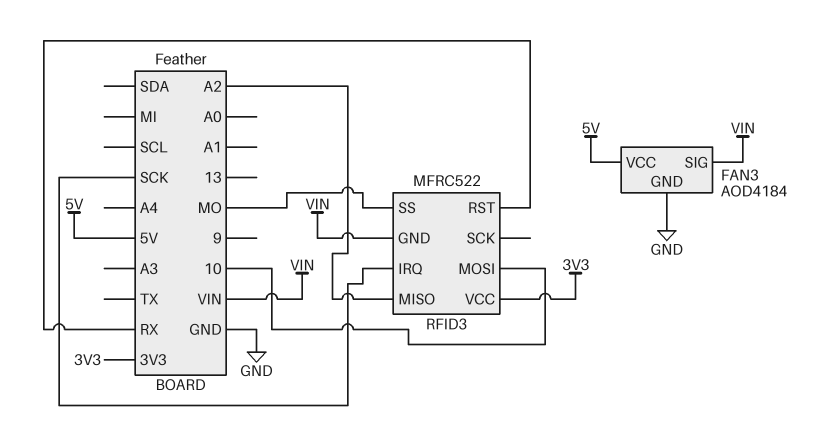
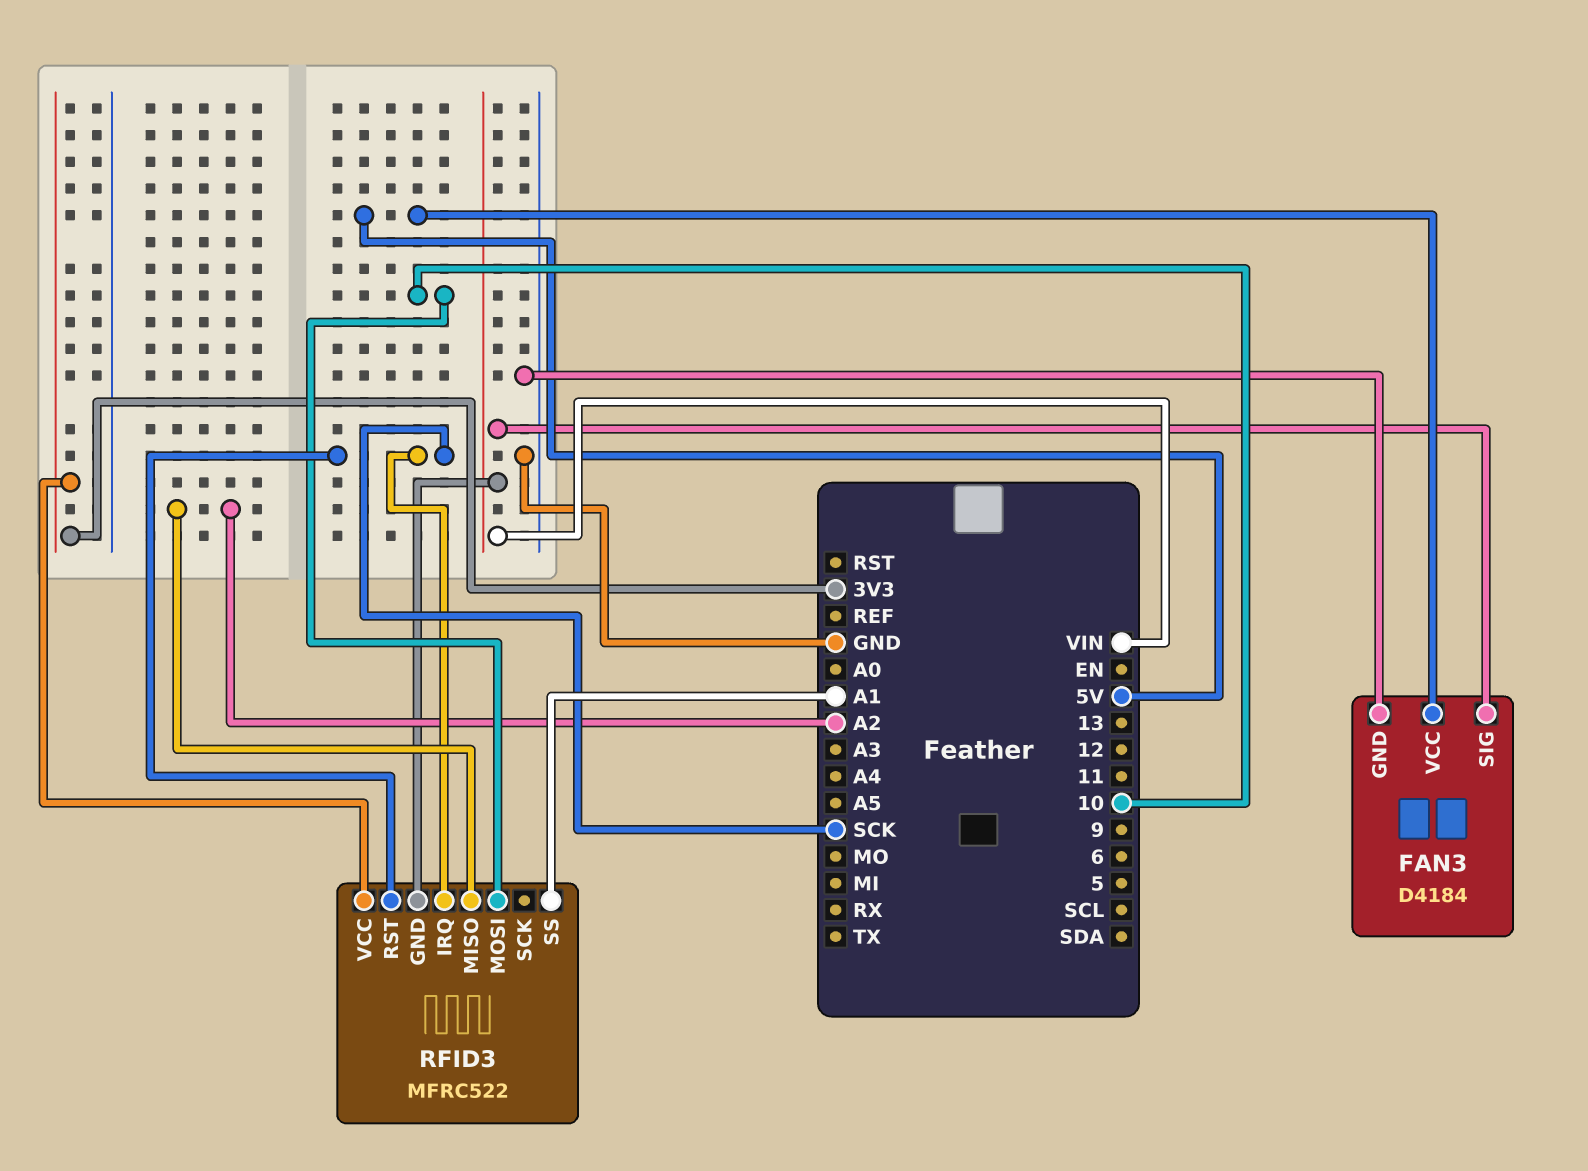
FAN3: AOD4184 -> D4184
RFID3 pin RST: RX -> SCK
RFID3 pin SS: MO -> A1

